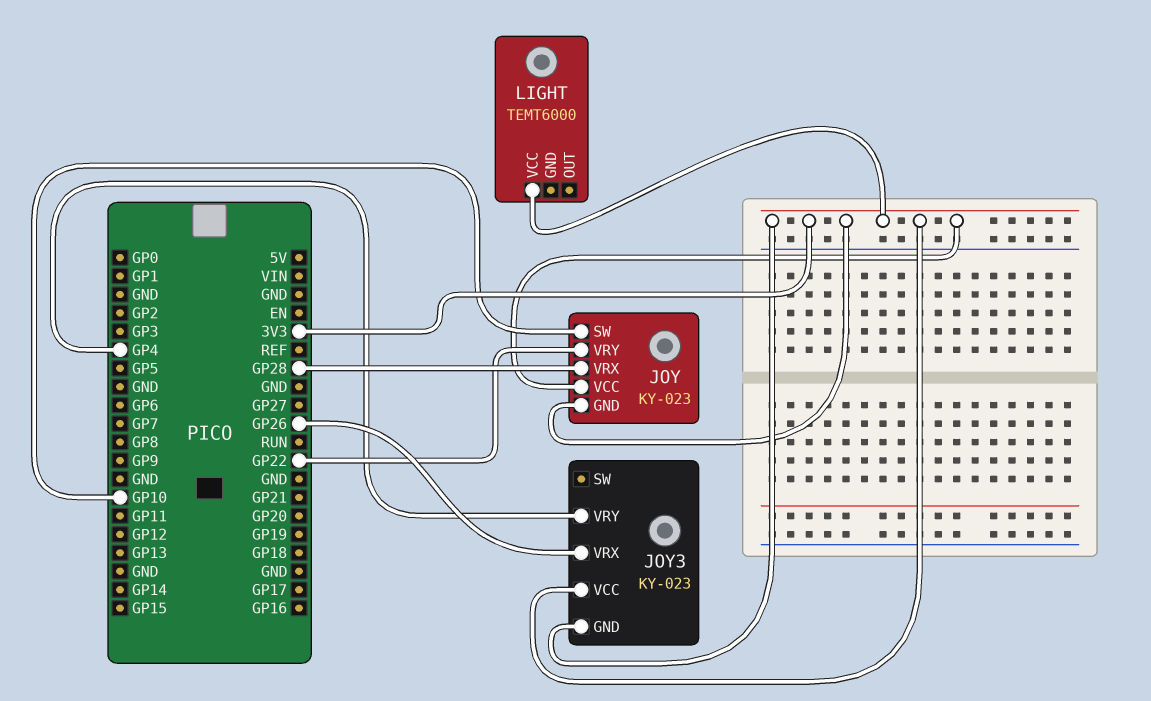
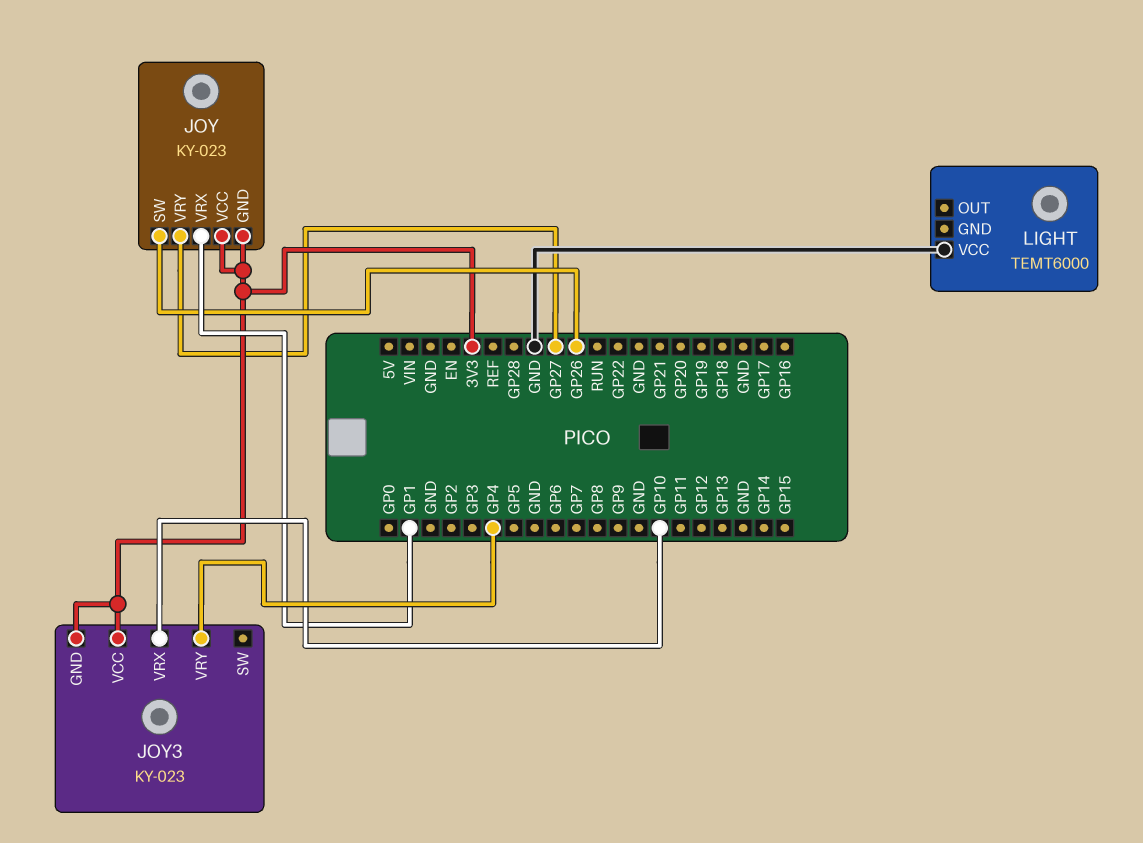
JOY pin SW: GP10 -> GP26
JOY pin VRX: GP28 -> GP1
JOY pin VRY: GP22 -> GP27
JOY3 pin VRX: GP26 -> GP10
LIGHT pin VCC: 3V3 -> GND

